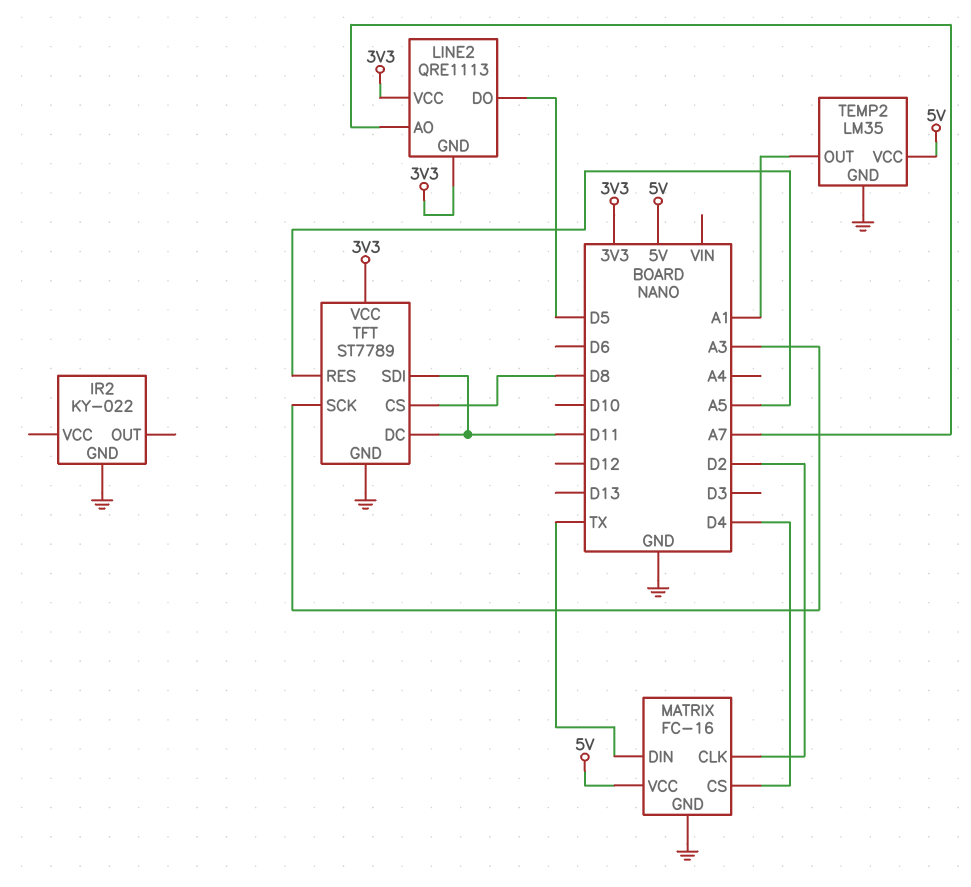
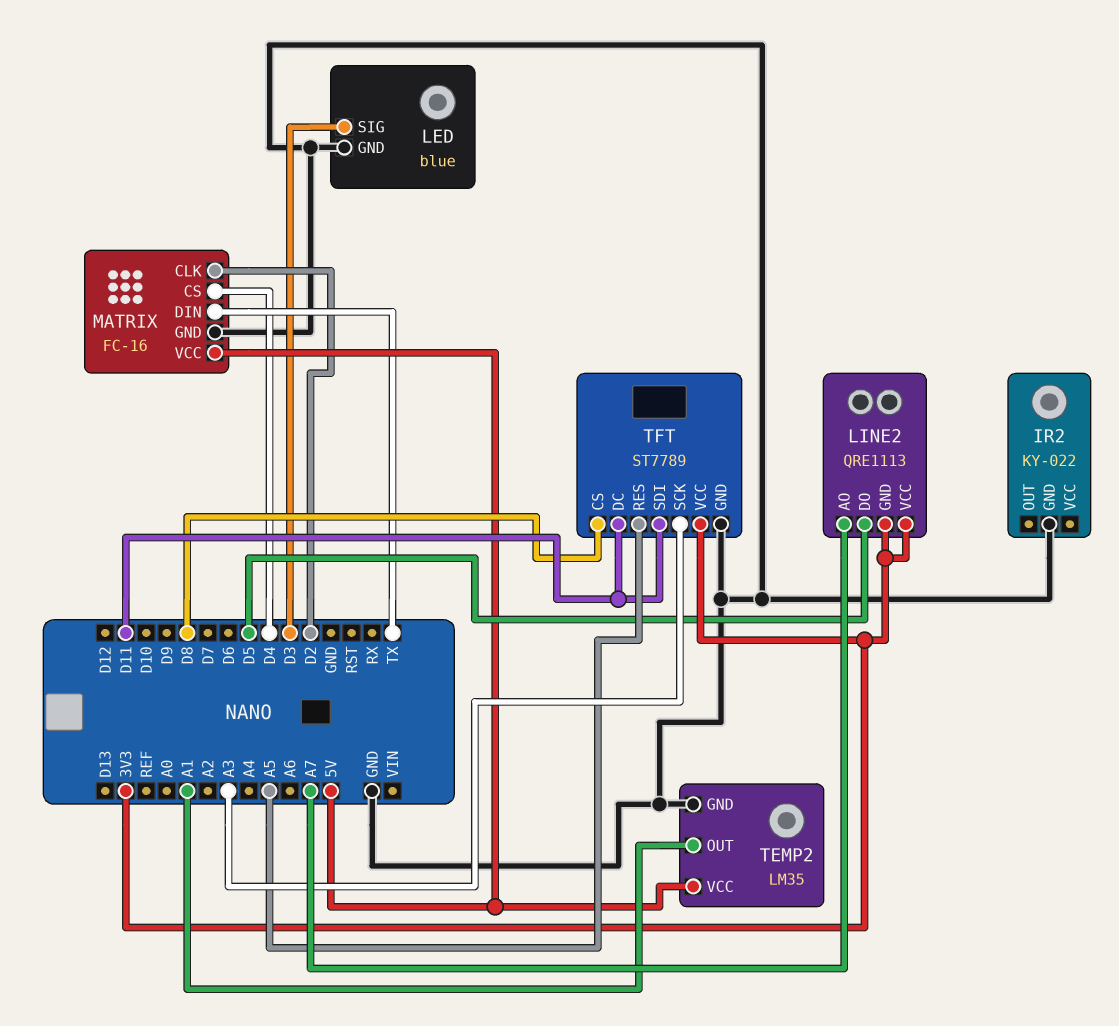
LED: none -> blue
LED pin GND: none -> GND
LED pin SIG: none -> D3

